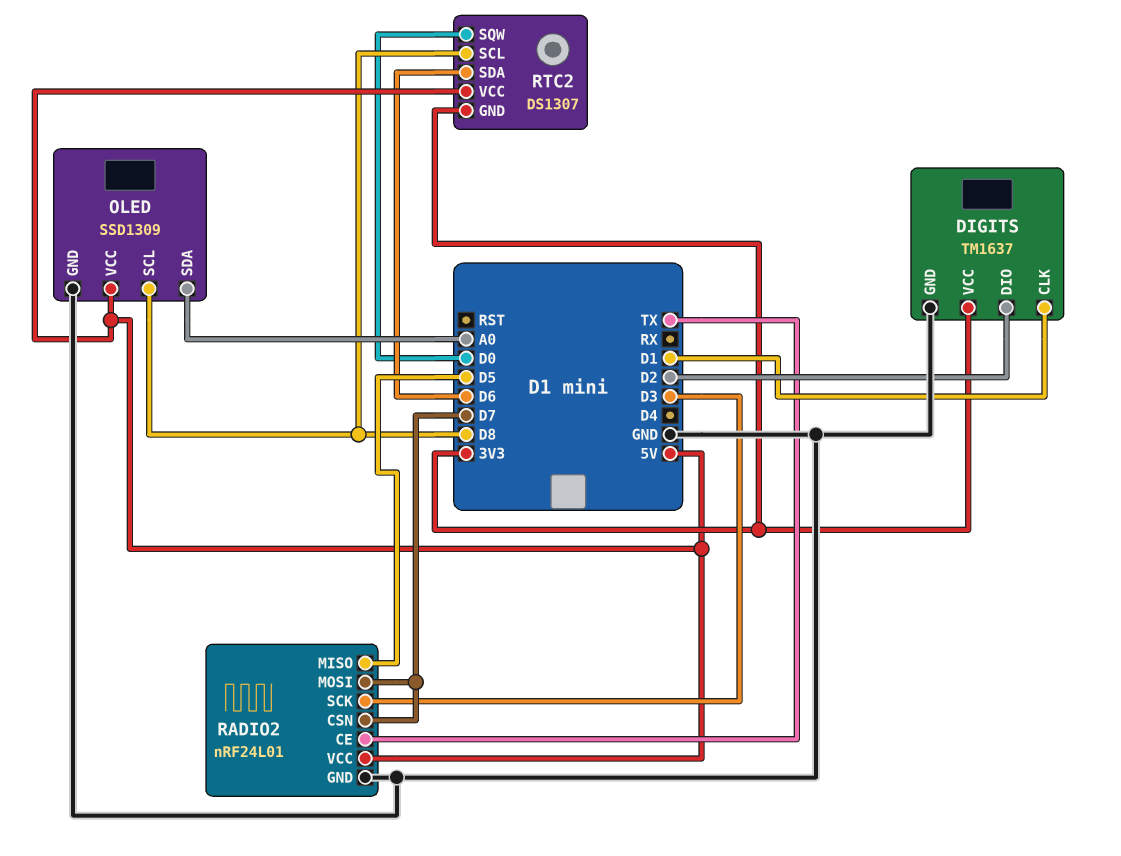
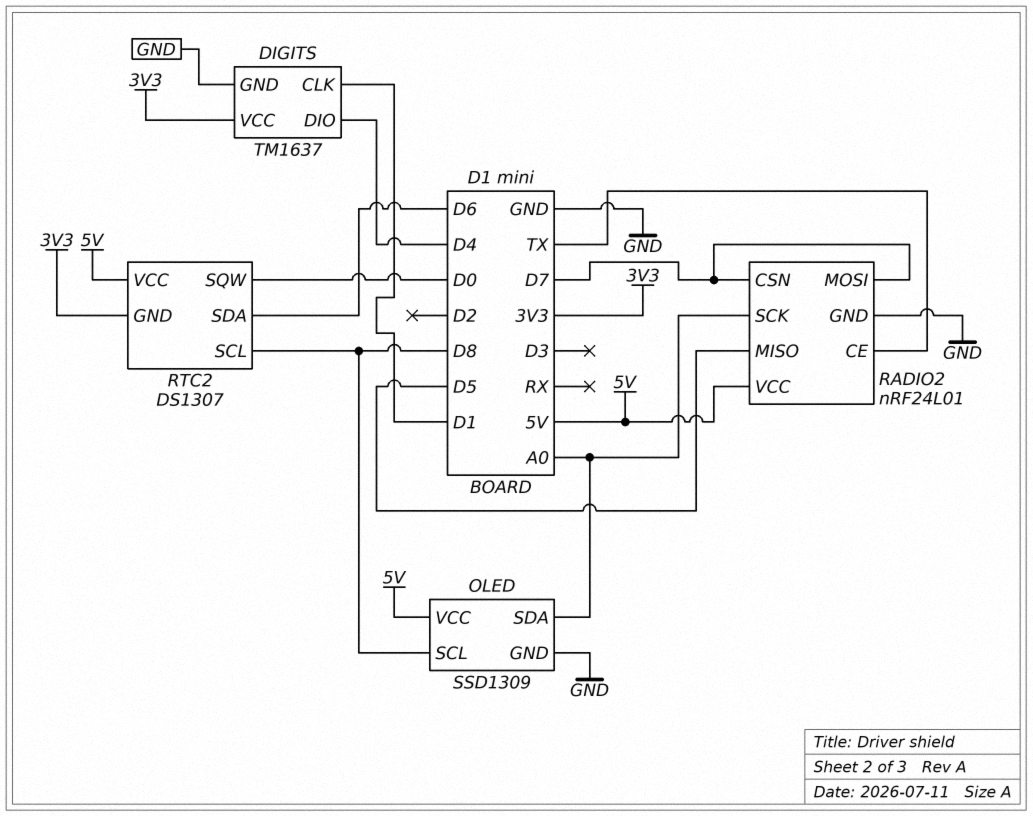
DIGITS pin DIO: D2 -> D4
RADIO2 pin SCK: D3 -> A0

